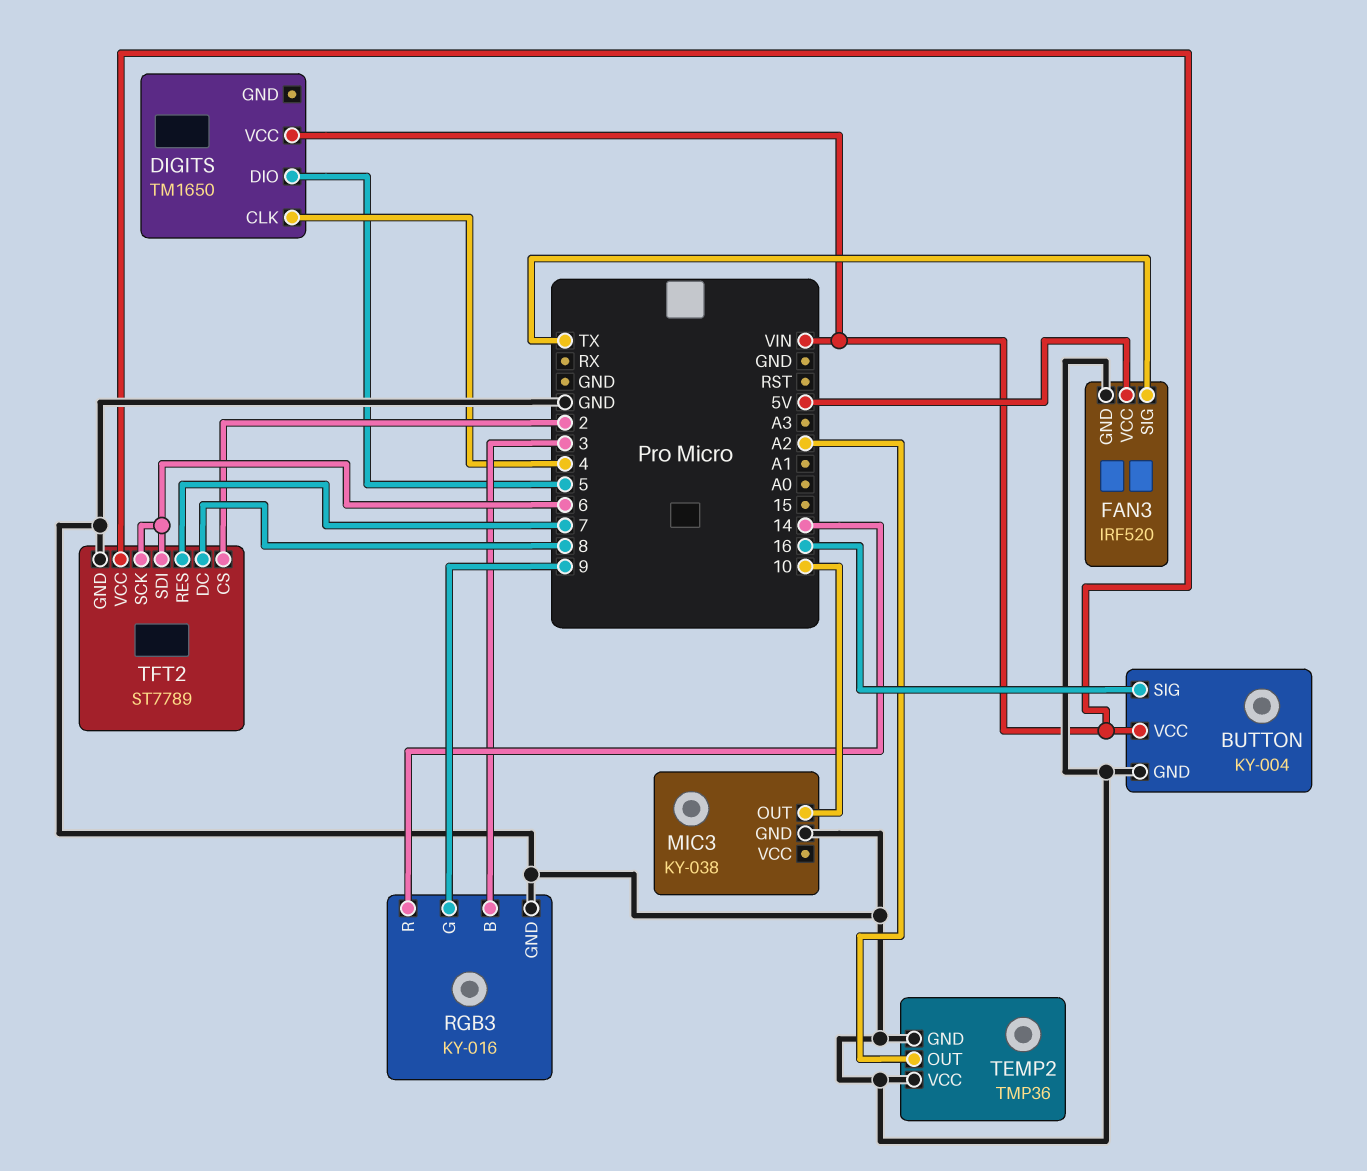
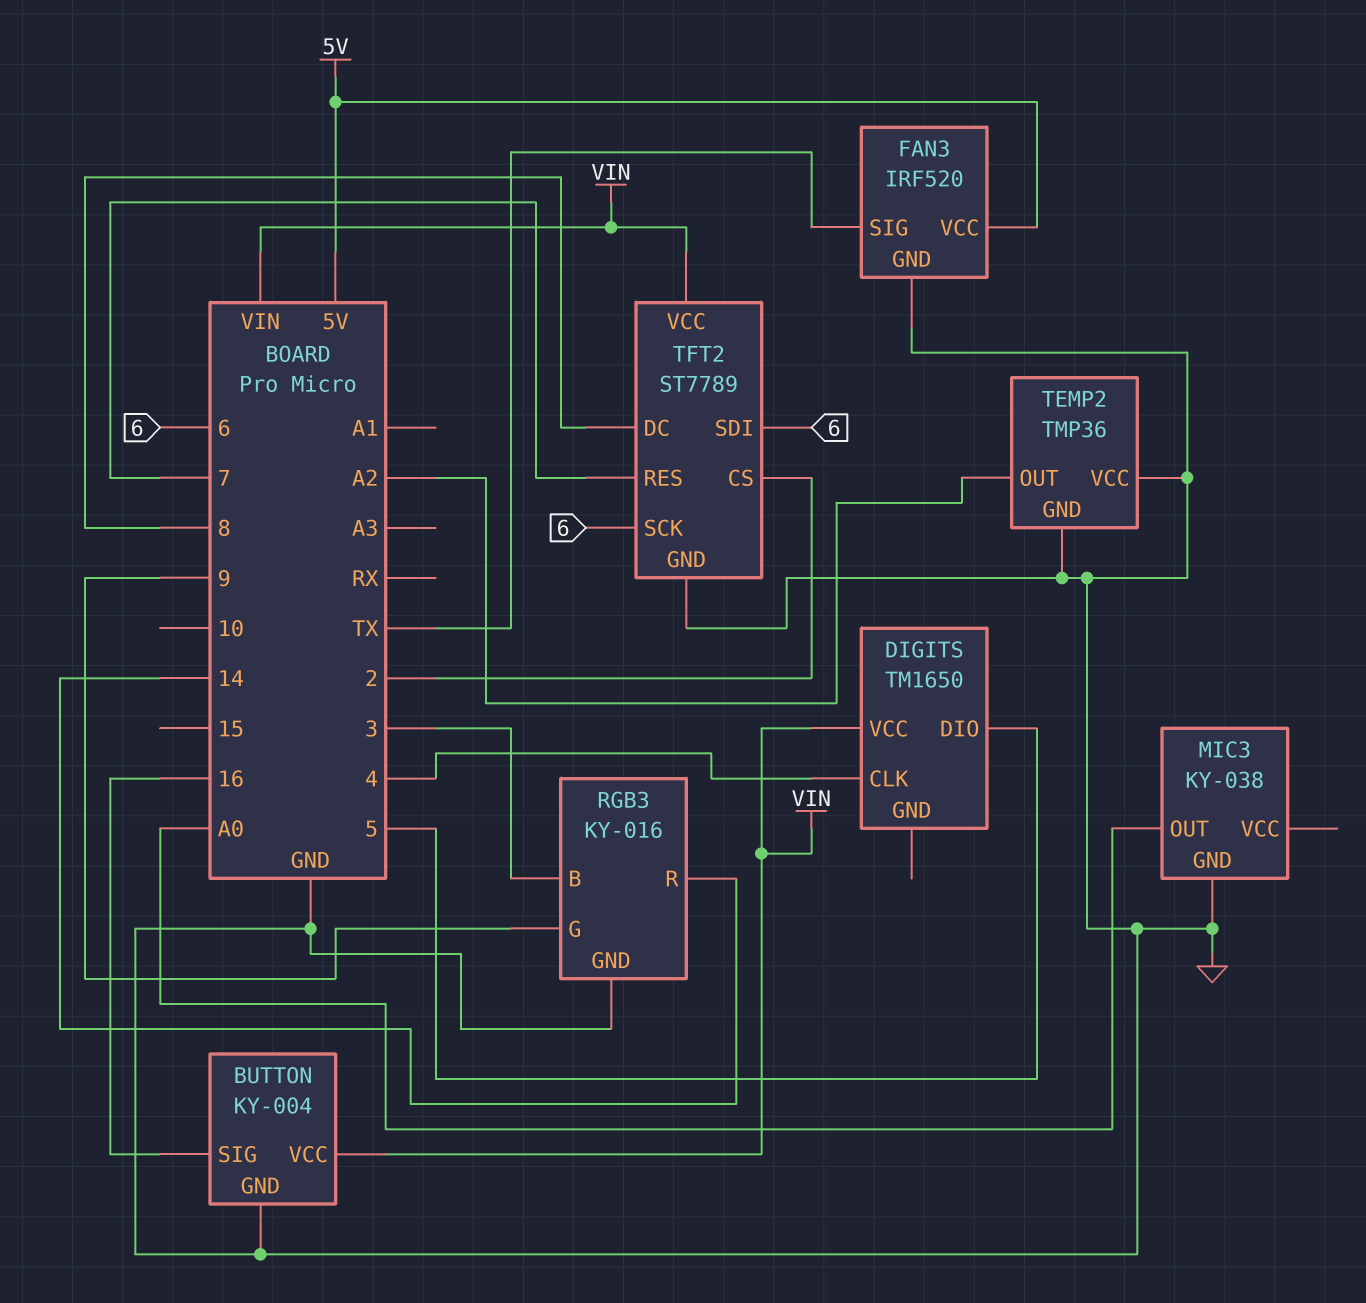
MIC3 pin OUT: 10 -> A0

